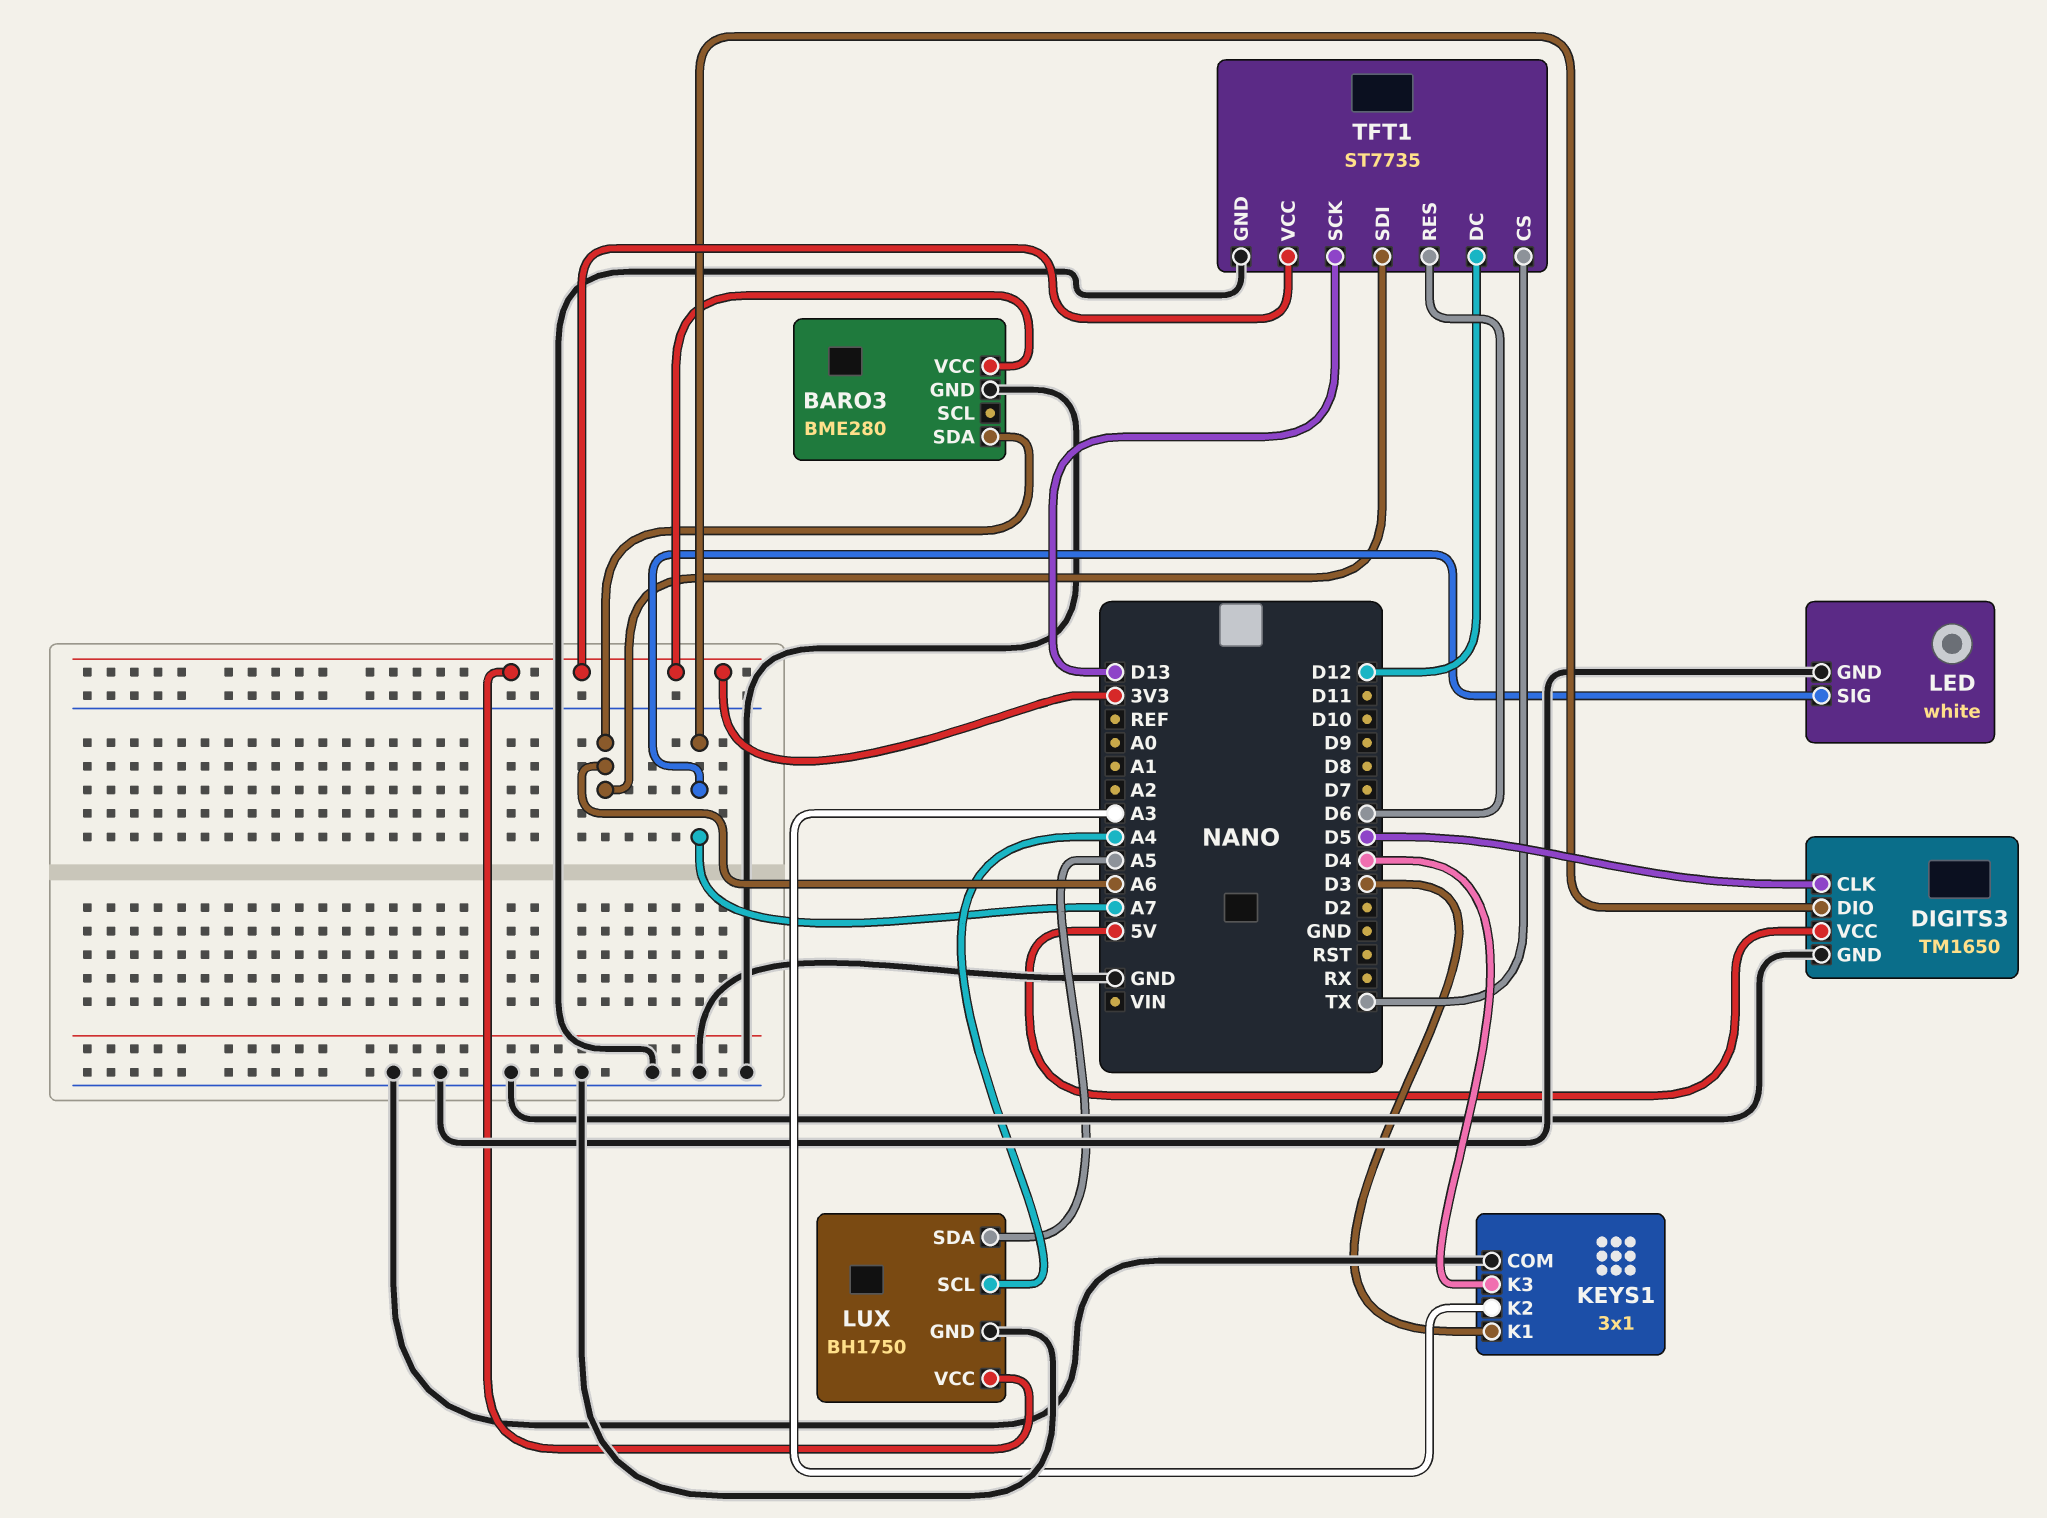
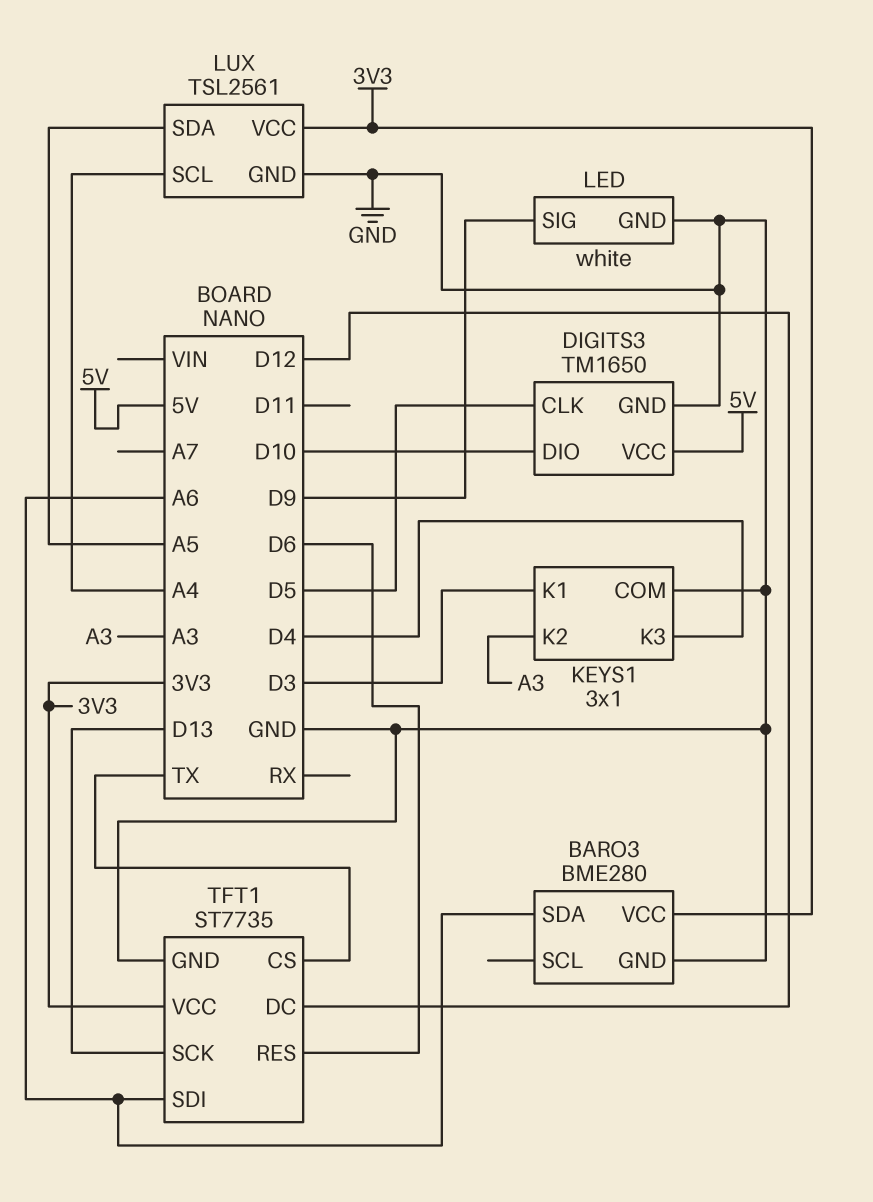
DIGITS3 pin DIO: A7 -> D10
LED pin SIG: A7 -> D9
LUX: BH1750 -> TSL2561

